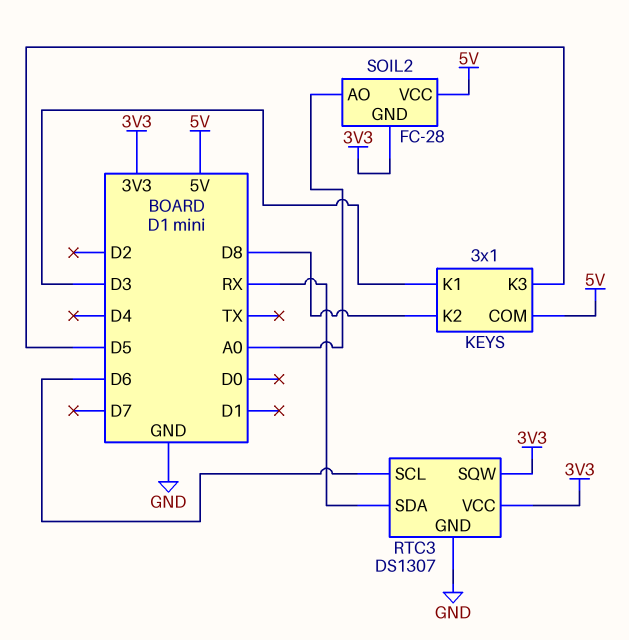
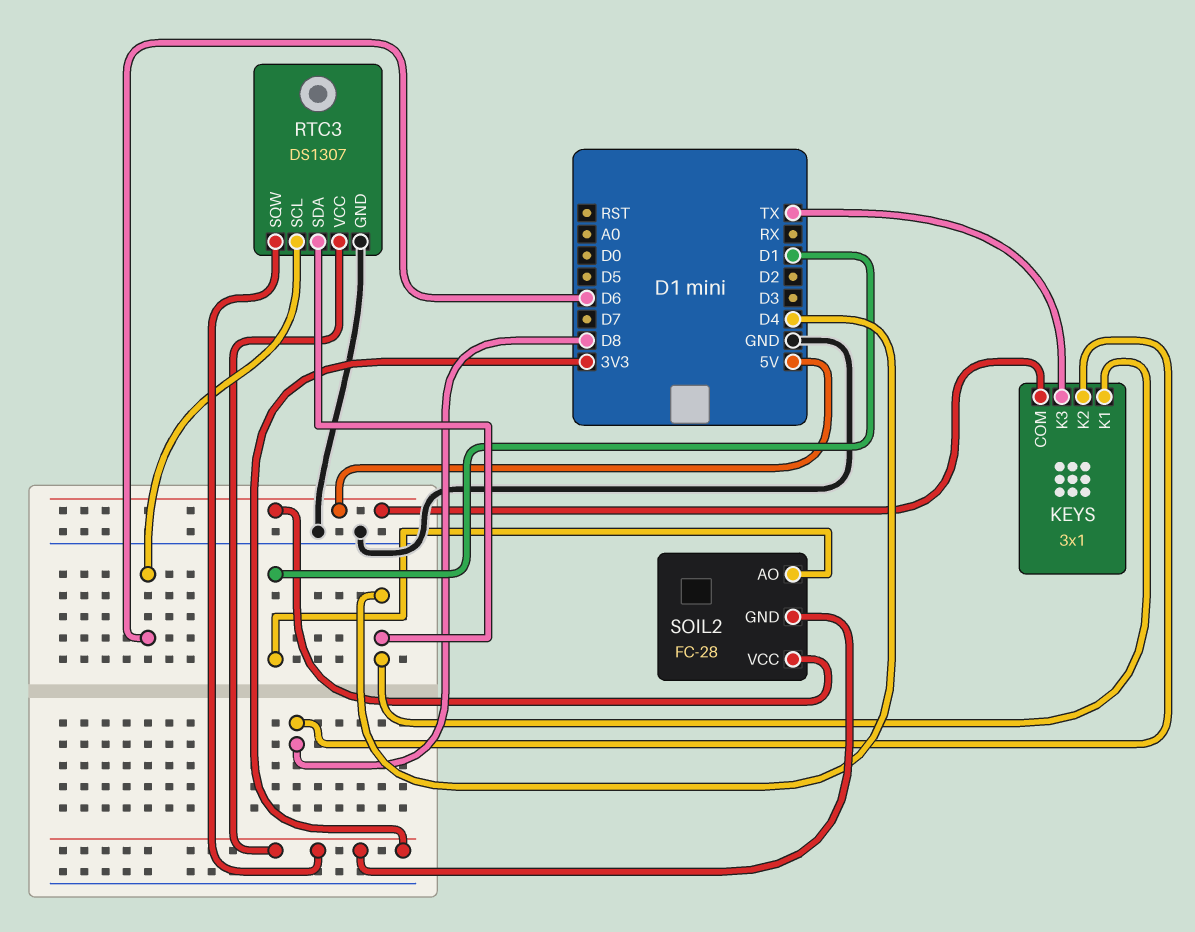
KEYS pin K1: D3 -> D4
KEYS pin K3: D5 -> TX
RTC3 pin SDA: RX -> D4
SOIL2 pin AO: A0 -> D1

